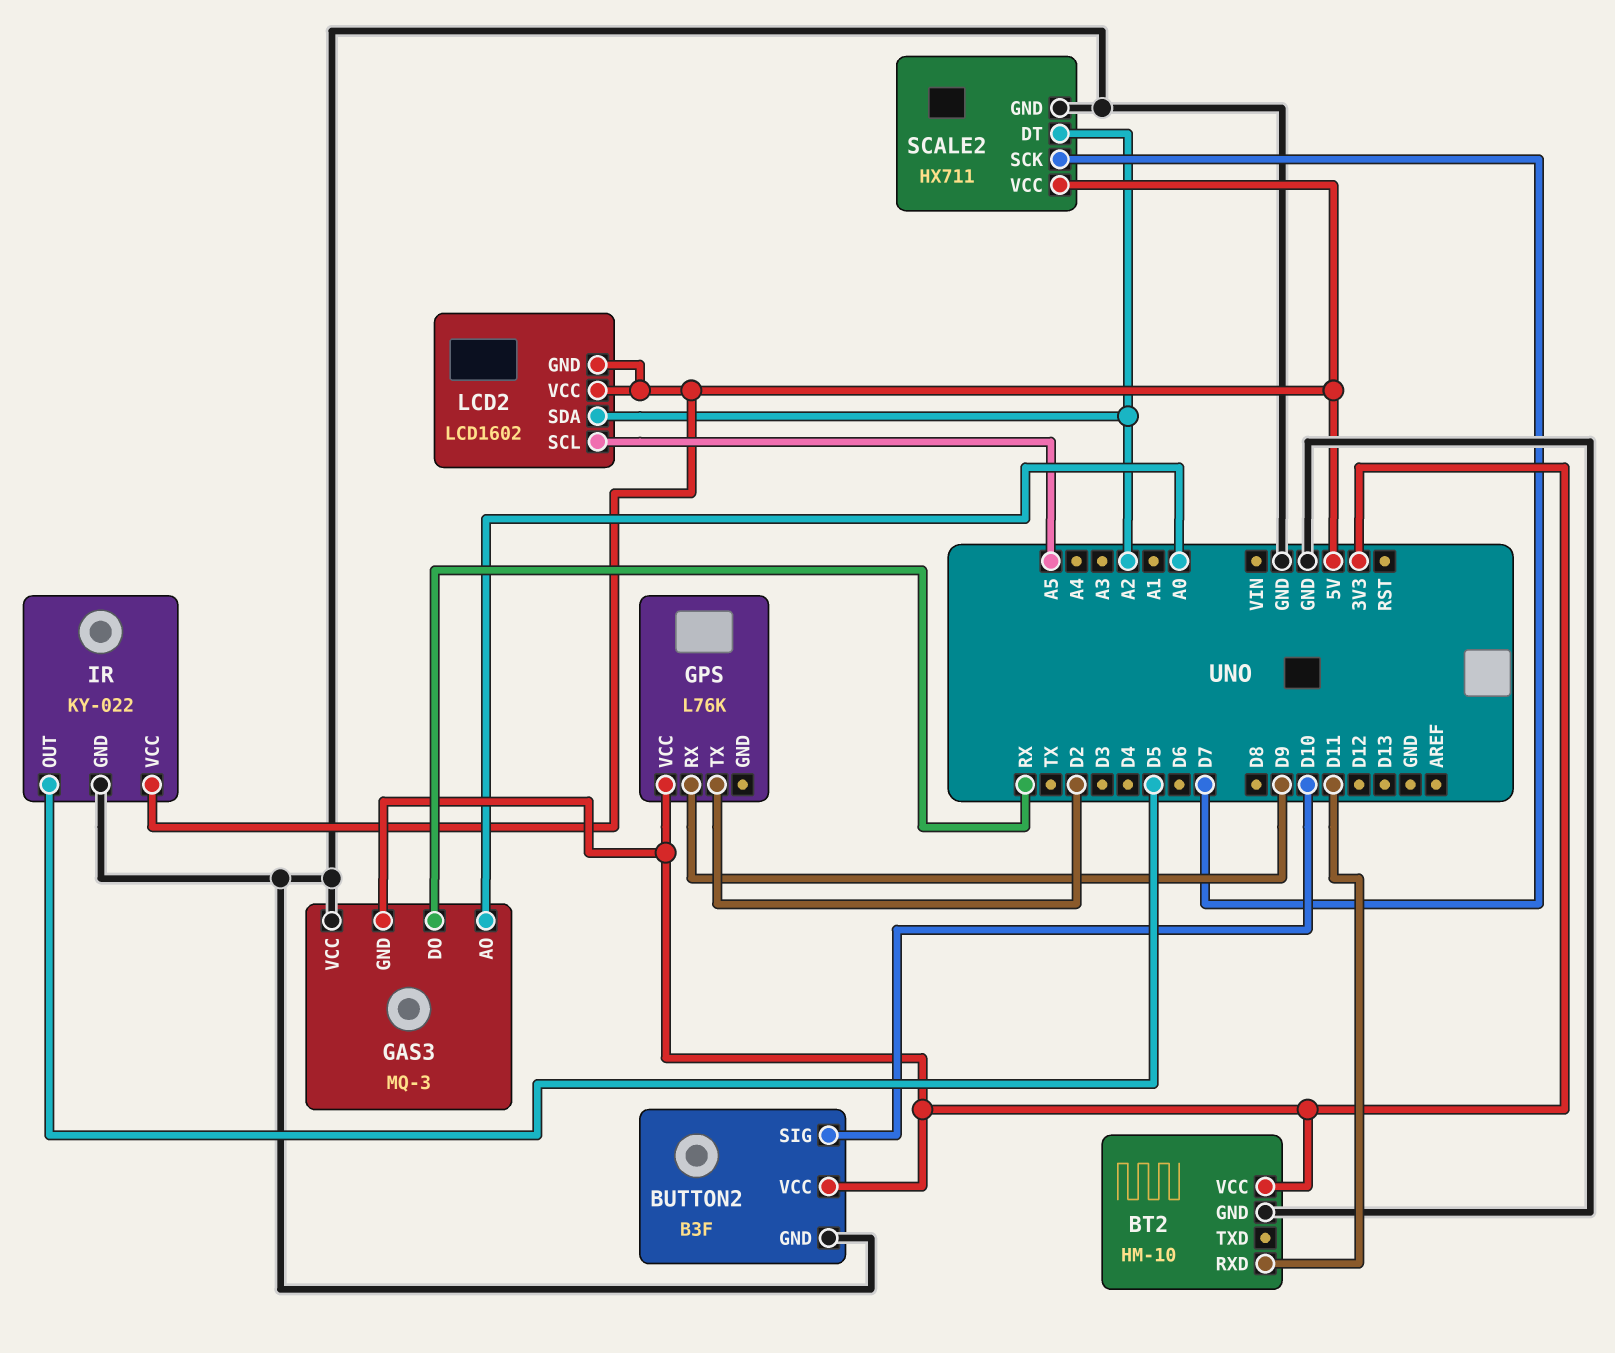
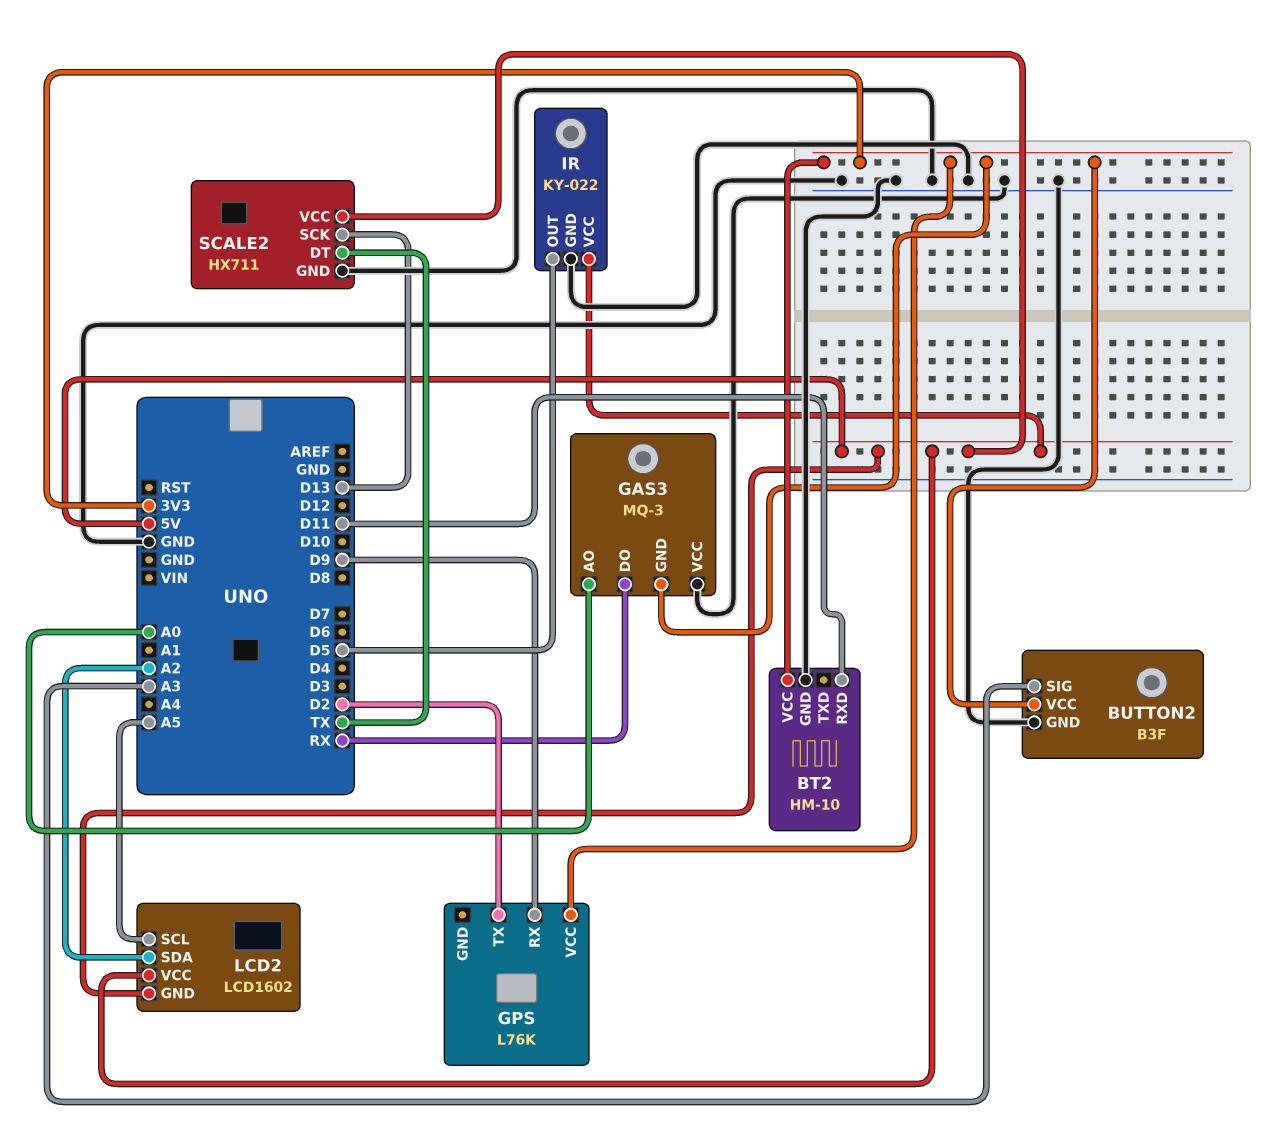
BUTTON2 pin SIG: D10 -> A3
SCALE2 pin DT: A2 -> TX
SCALE2 pin SCK: D7 -> D13

